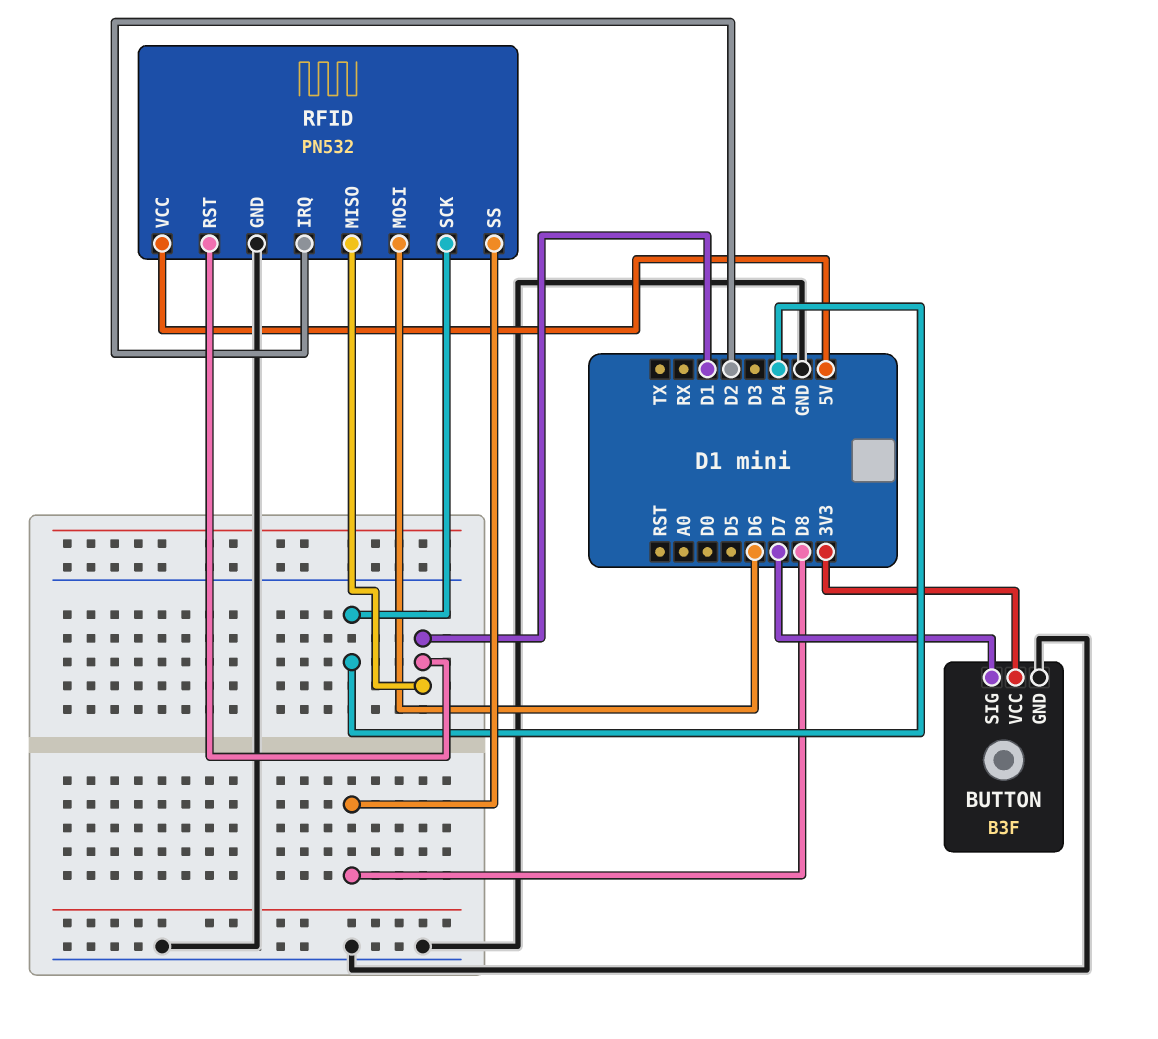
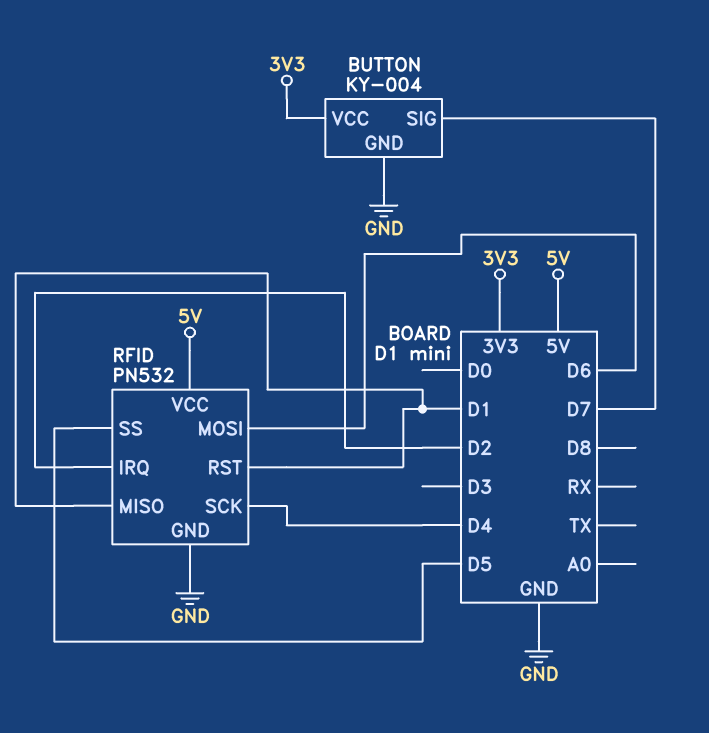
BUTTON: B3F -> KY-004
RFID pin SS: D8 -> D5

